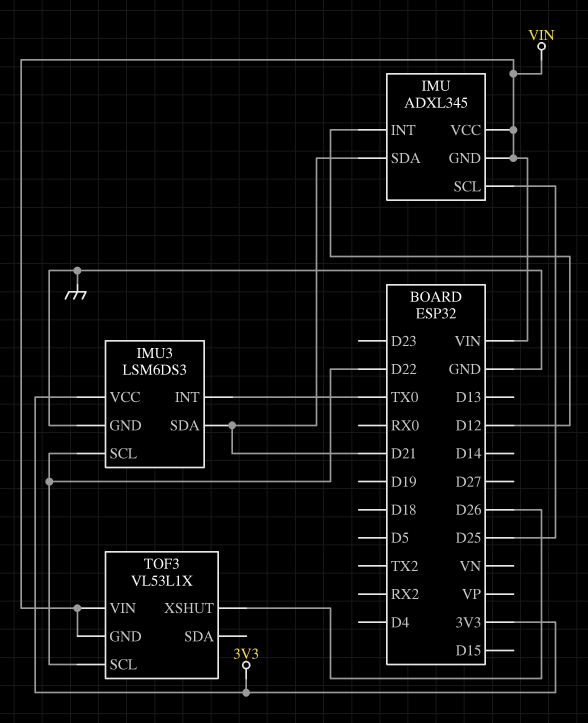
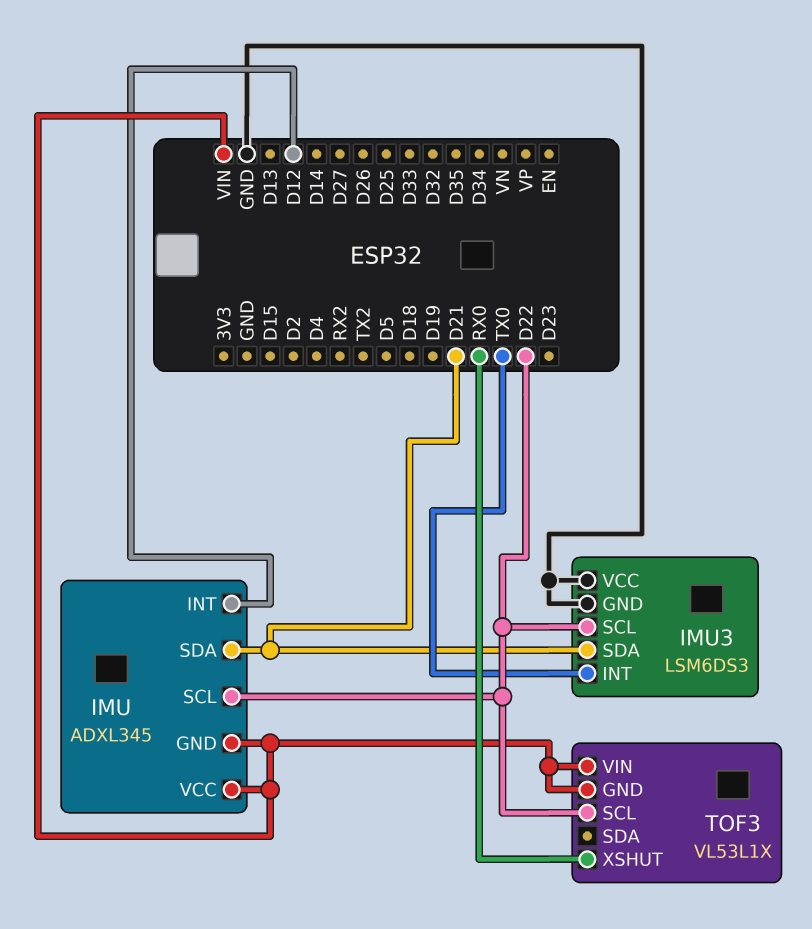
IMU pin SCL: D25 -> D22
IMU3 pin VCC: 3V3 -> GND
TOF3 pin XSHUT: D26 -> RX0

